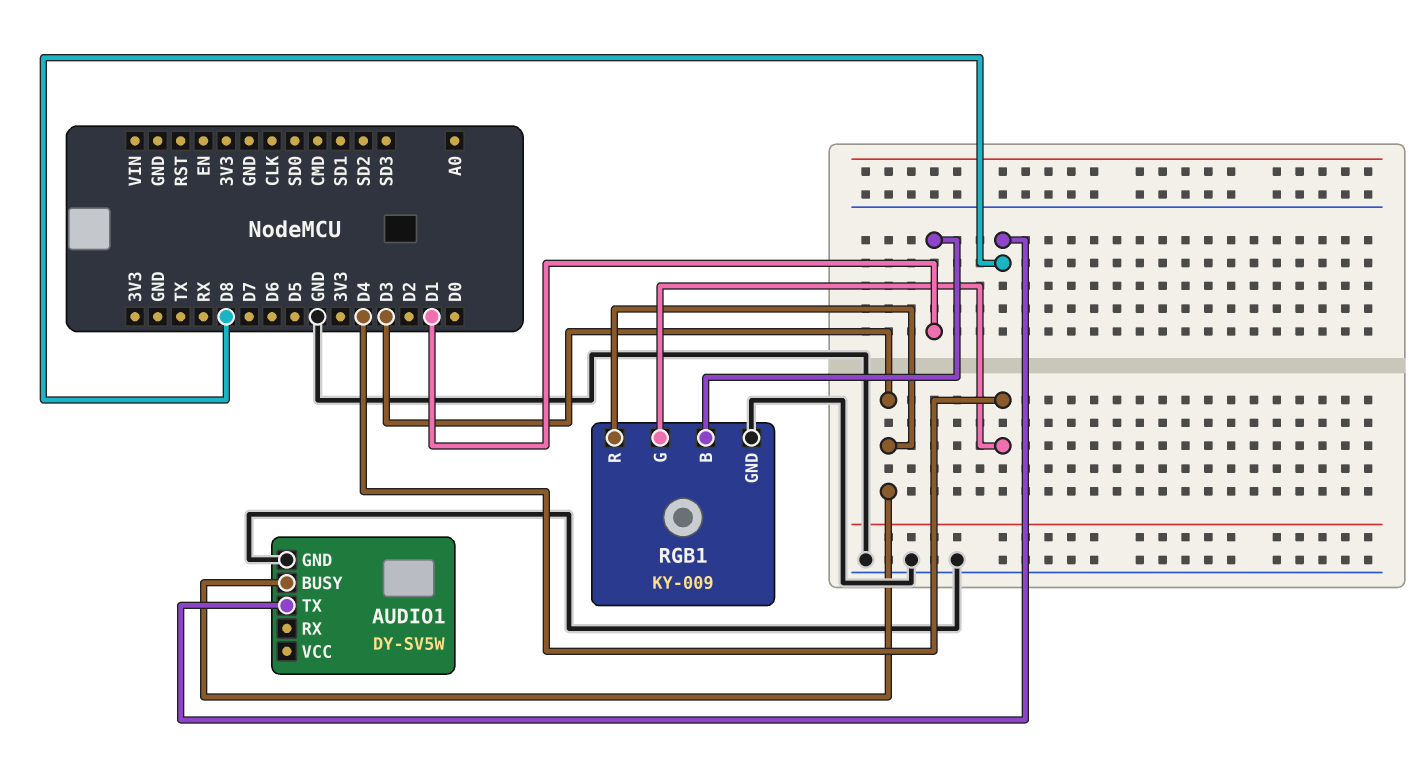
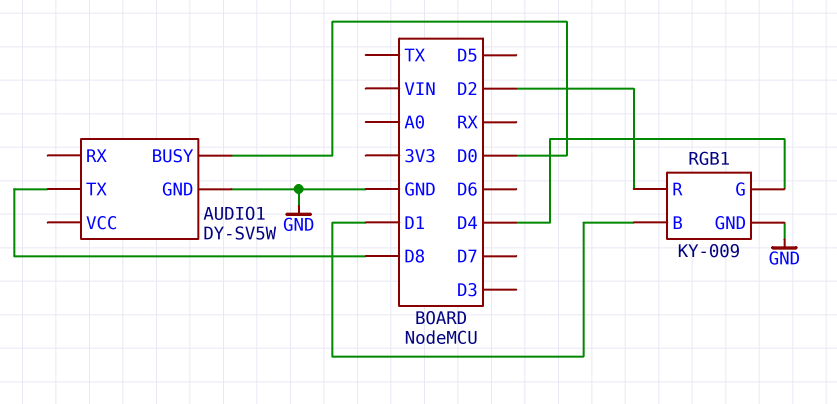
AUDIO1 pin BUSY: D3 -> D0
RGB1 pin R: D3 -> D2

